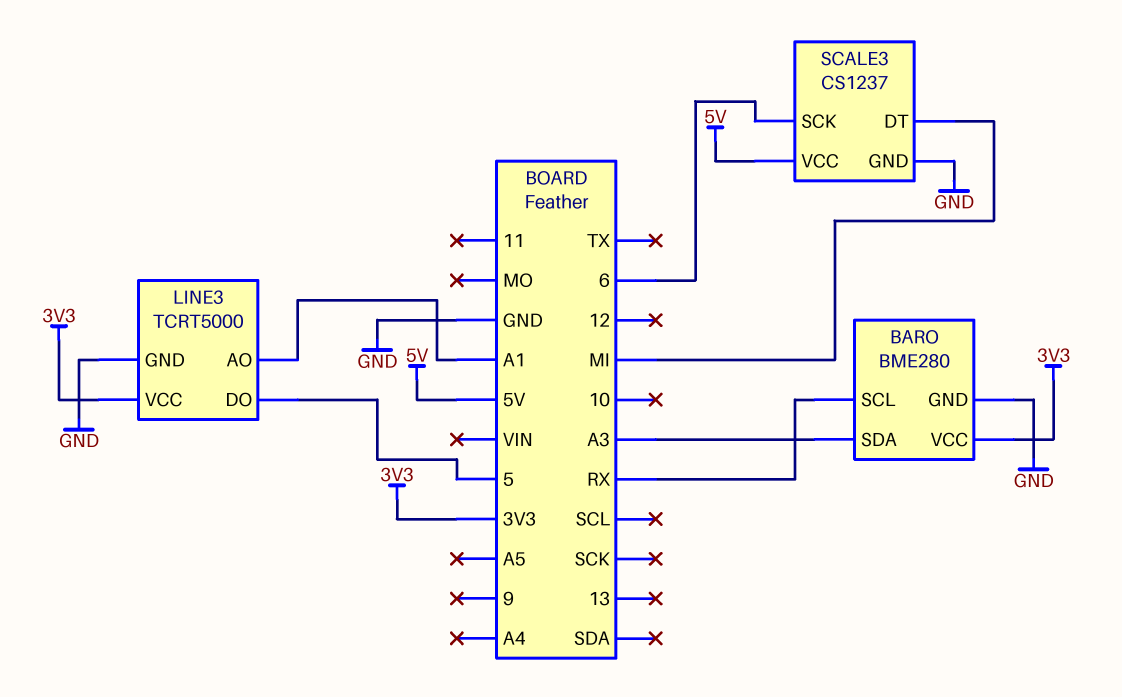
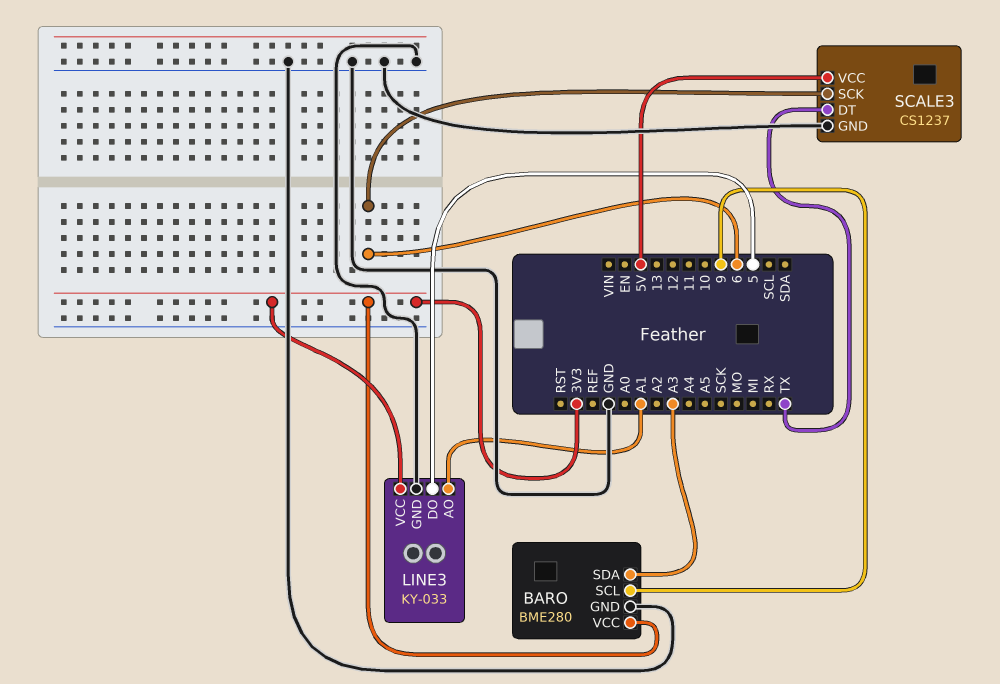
BARO pin SCL: RX -> 9
LINE3: TCRT5000 -> KY-033
SCALE3 pin DT: MI -> TX

